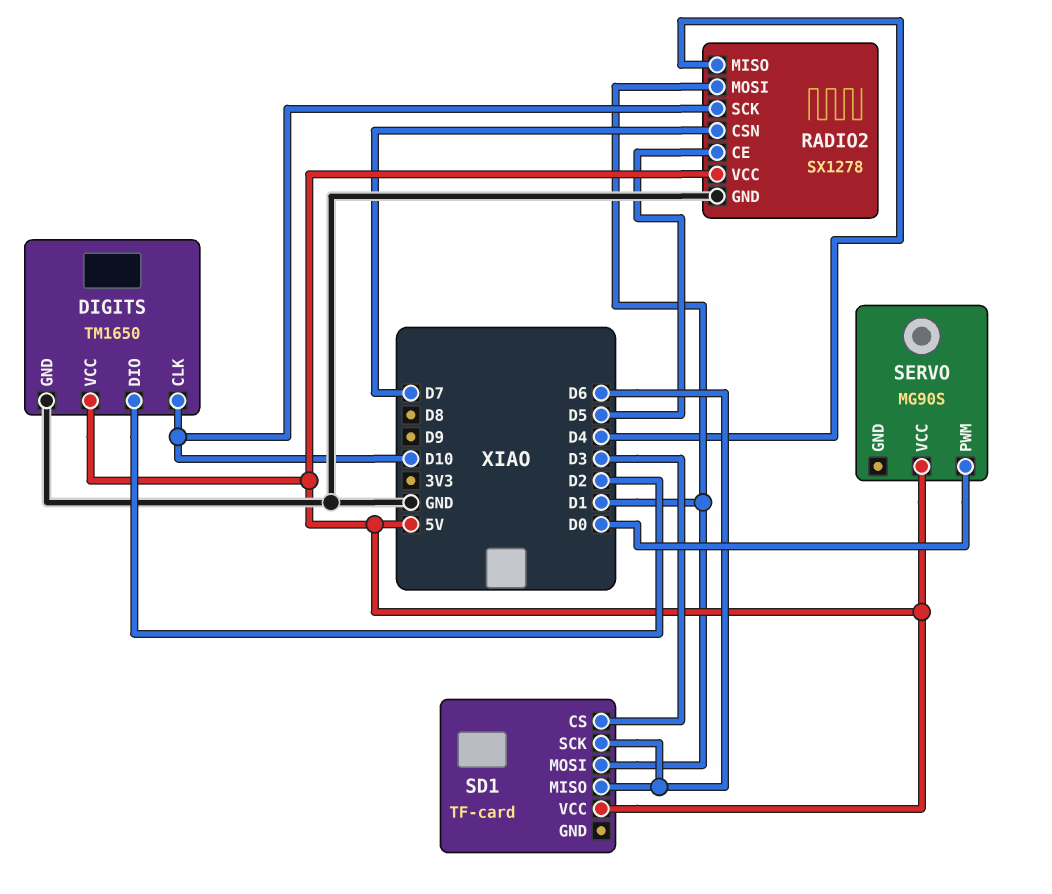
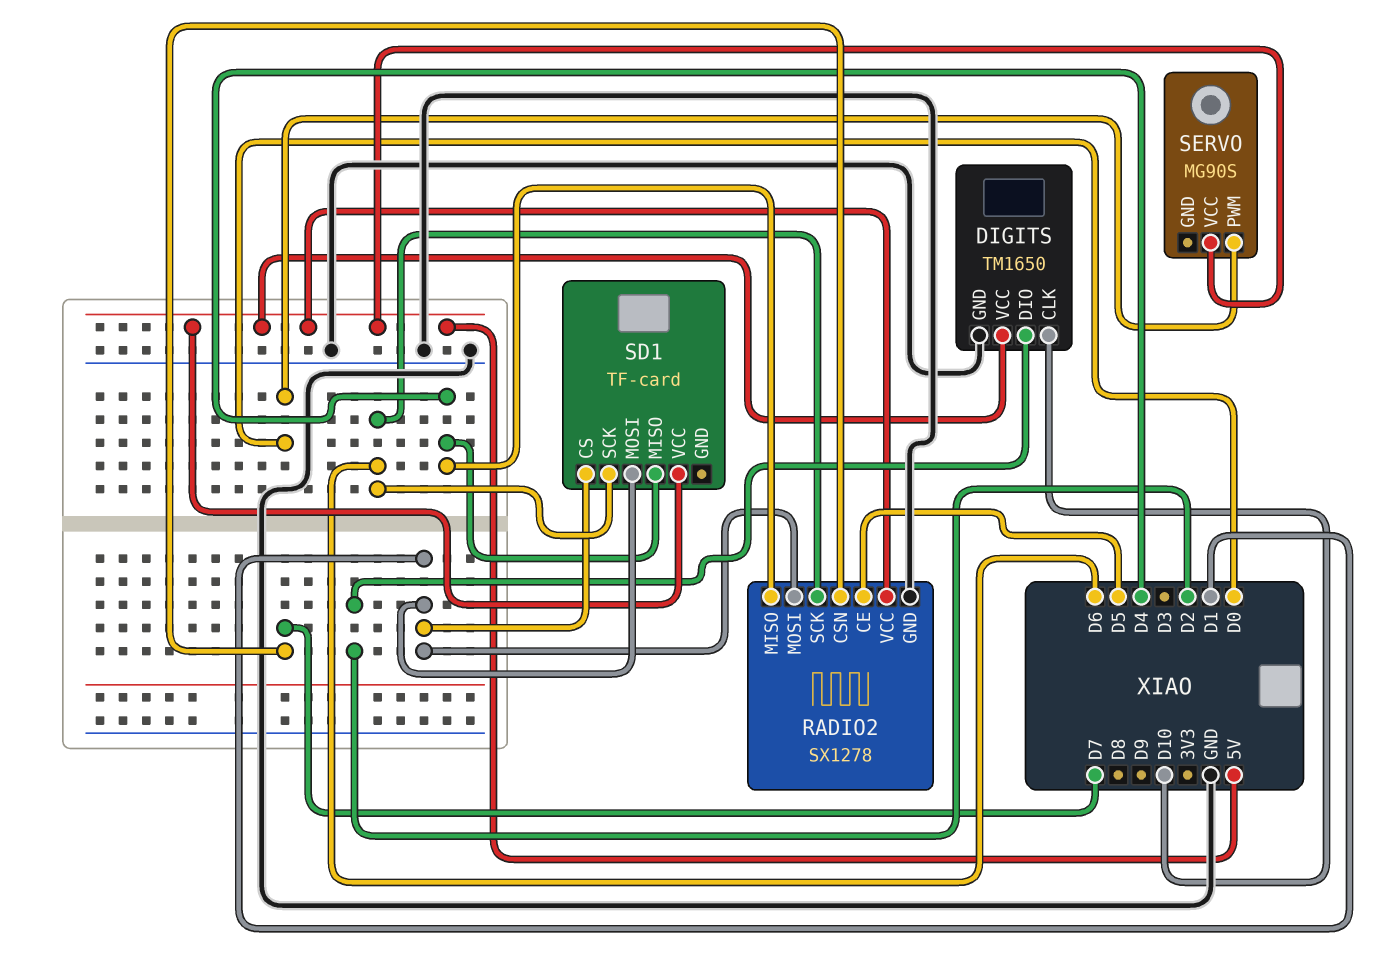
RADIO2 pin SCK: D10 -> D6
SD1 pin CS: D3 -> D1
SD1 pin MISO: D6 -> D4

